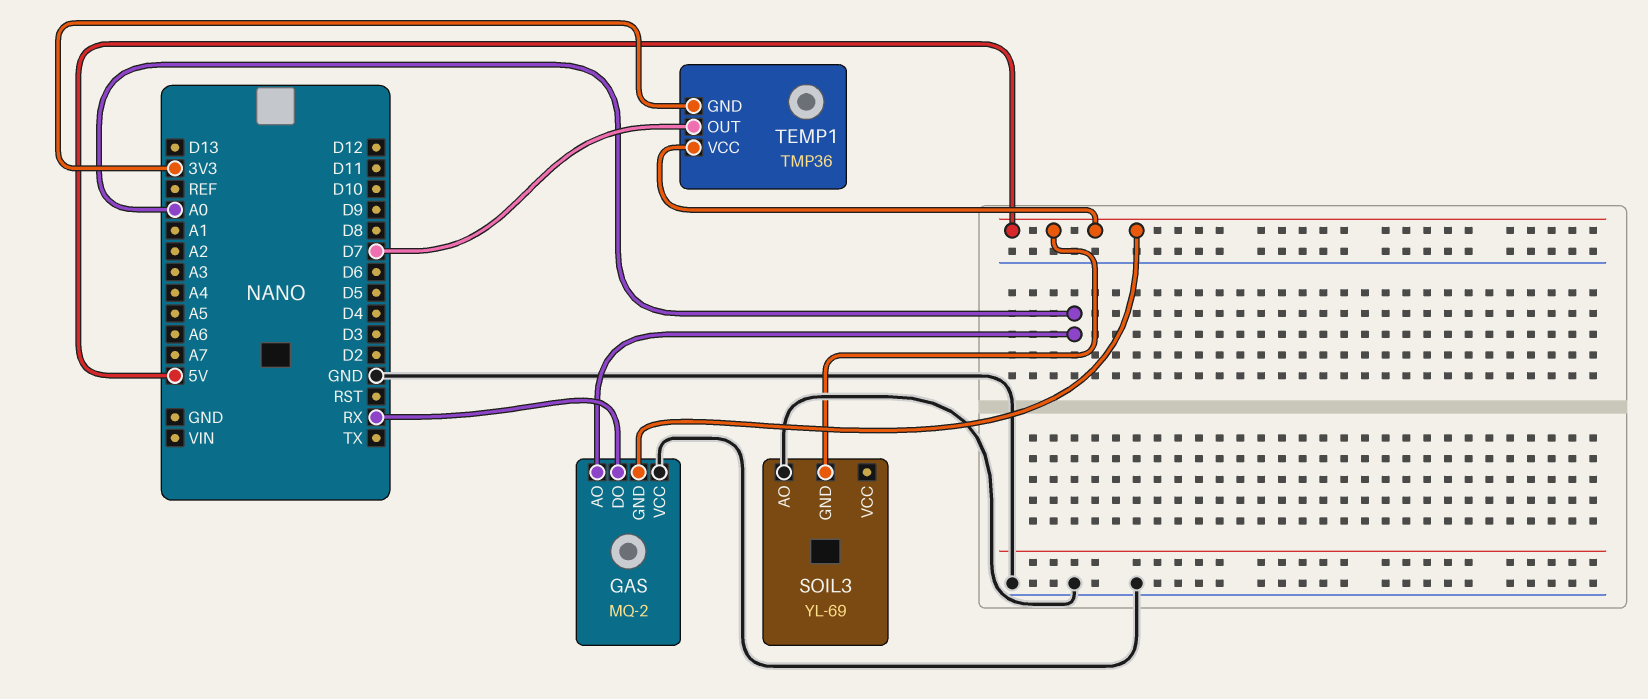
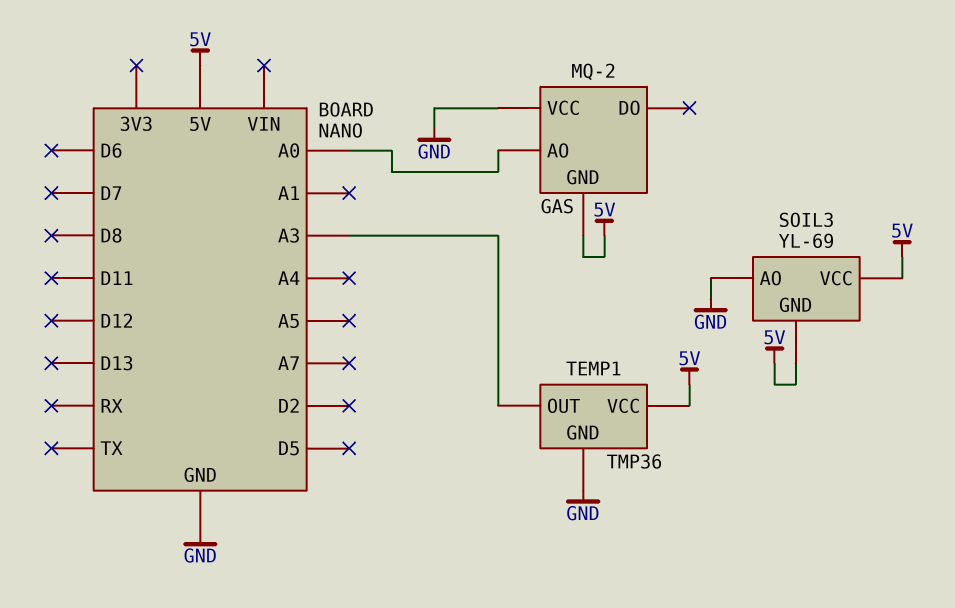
GAS pin DO: RX -> none
SOIL3 pin VCC: none -> 5V
TEMP1 pin GND: 3V3 -> GND
TEMP1 pin OUT: D7 -> A3

